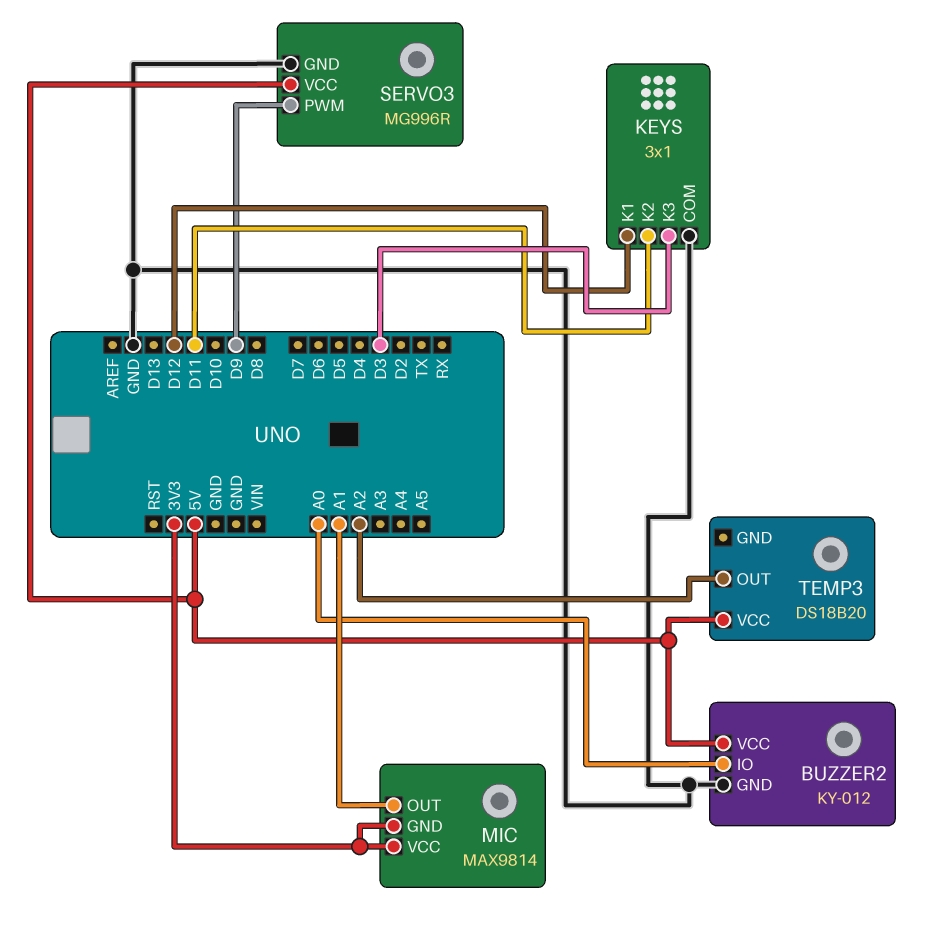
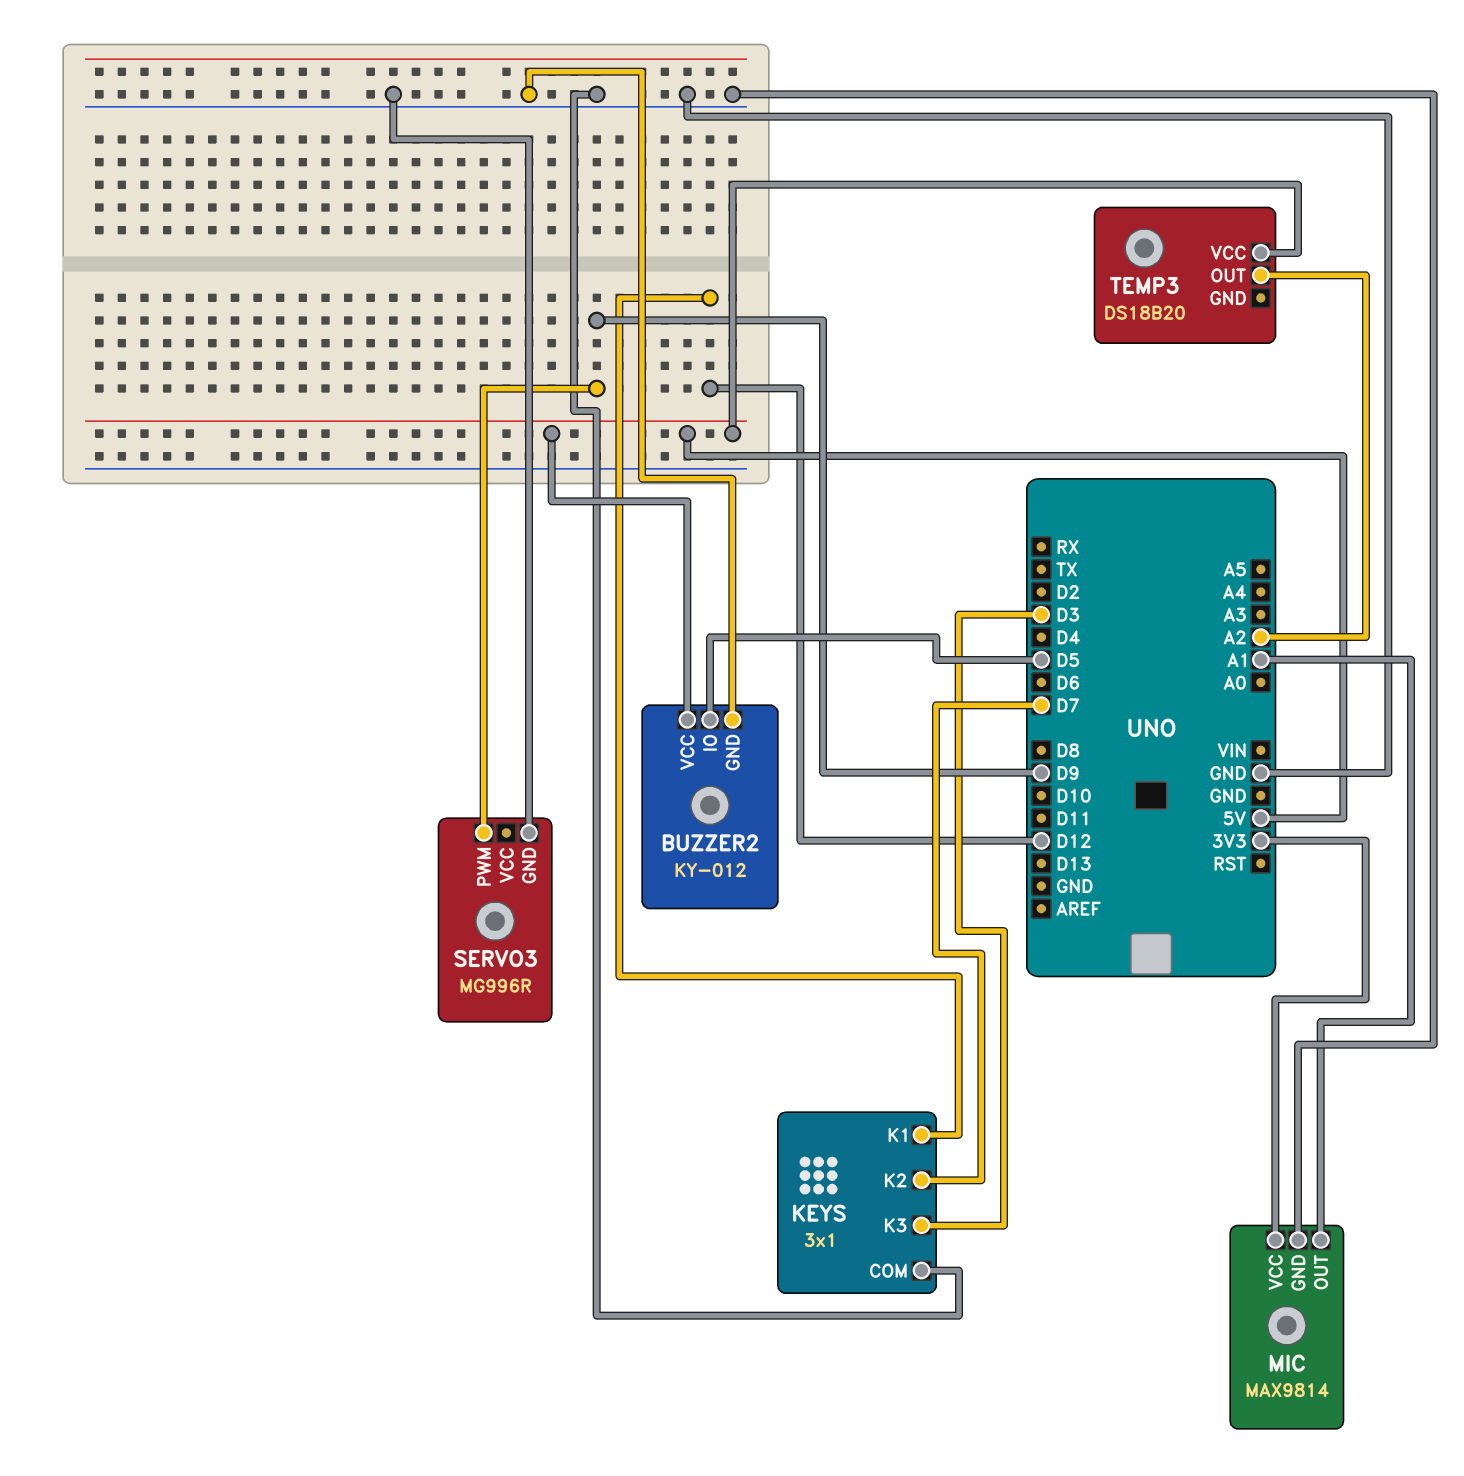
BUZZER2 pin IO: A0 -> D5
KEYS pin K2: D11 -> D7
MIC pin GND: 3V3 -> GND
SERVO3 pin VCC: 5V -> none

